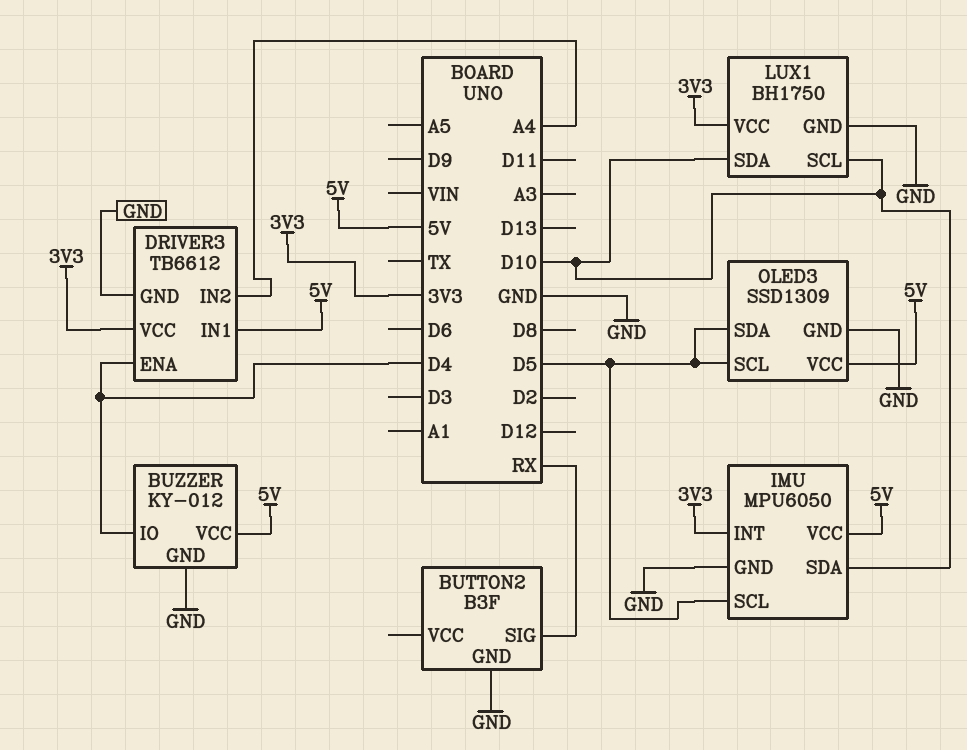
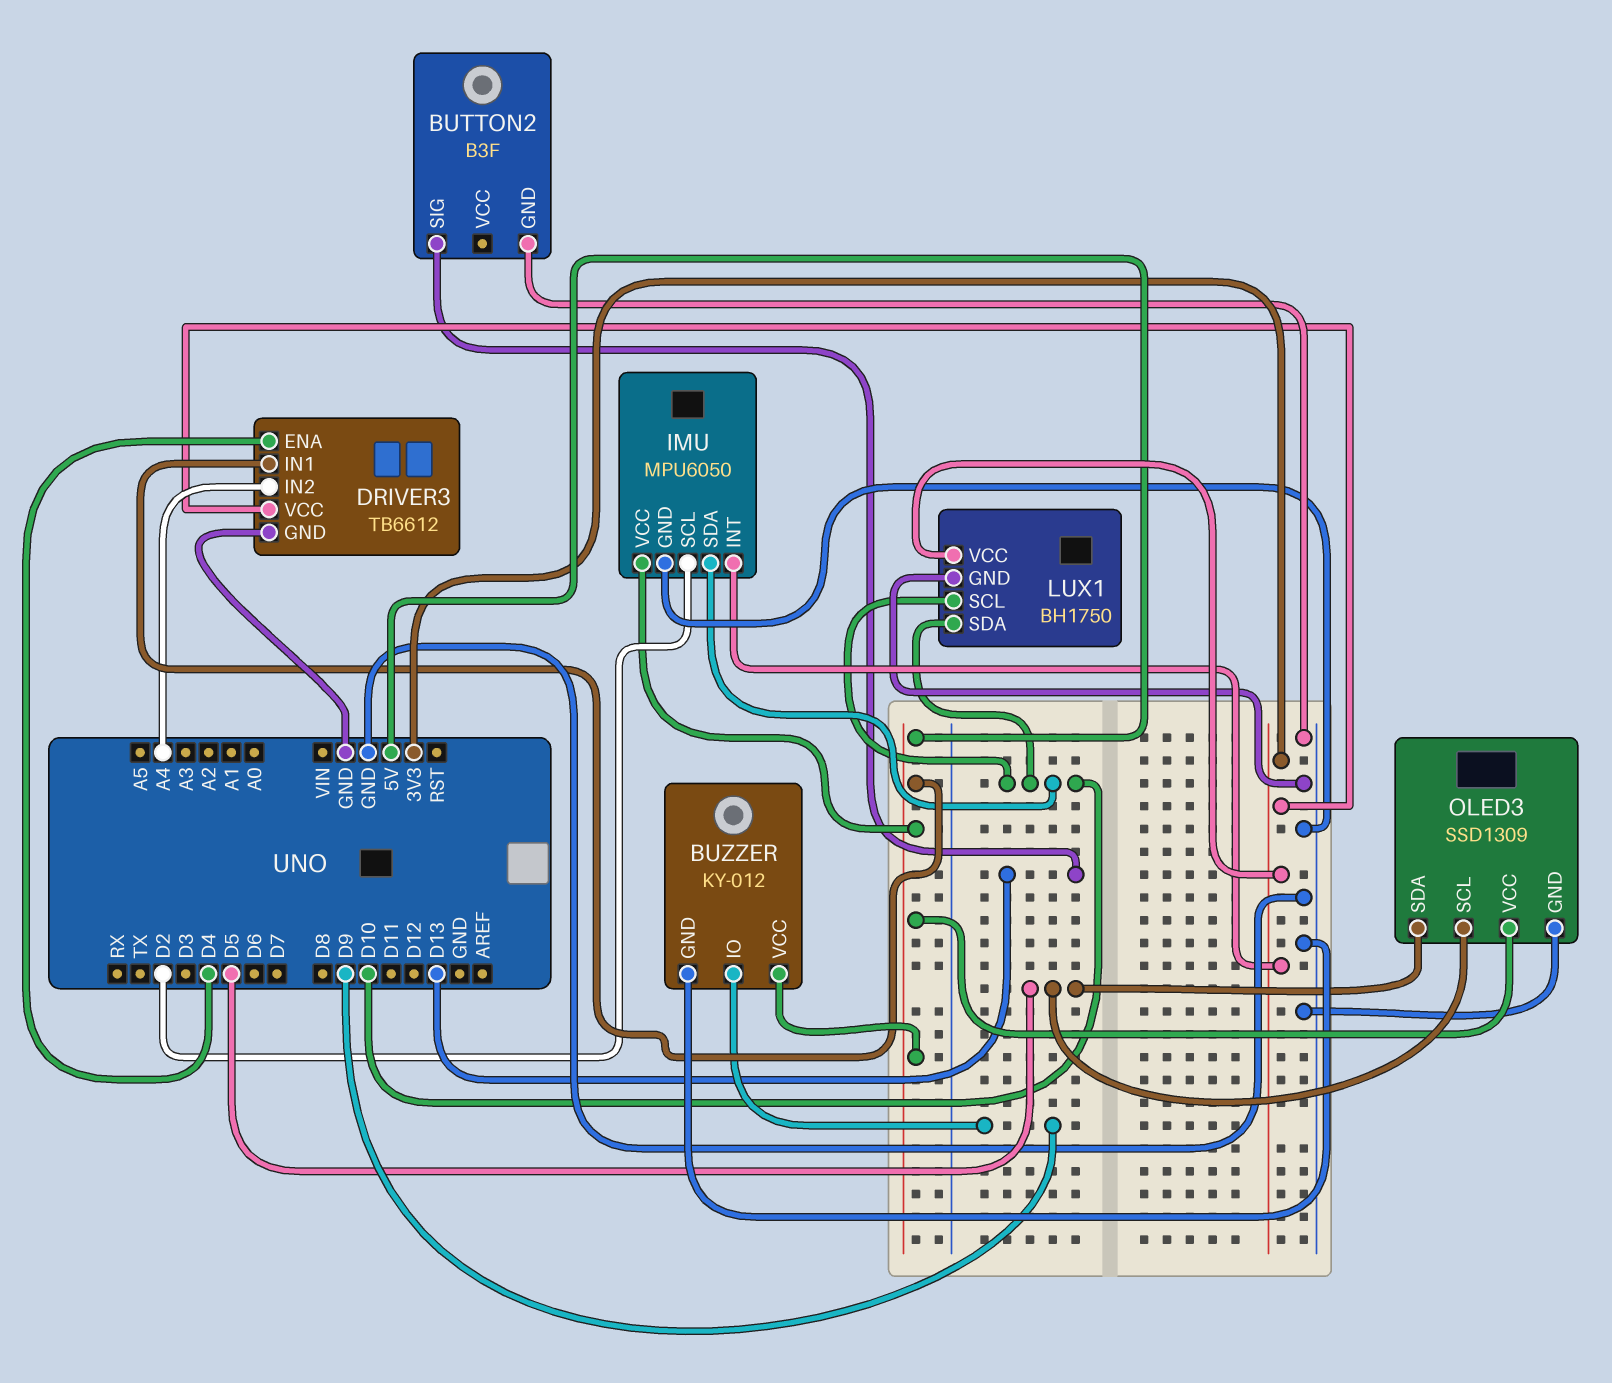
BUTTON2 pin SIG: RX -> D13
BUZZER pin IO: D4 -> D9
IMU pin SCL: D5 -> D2

